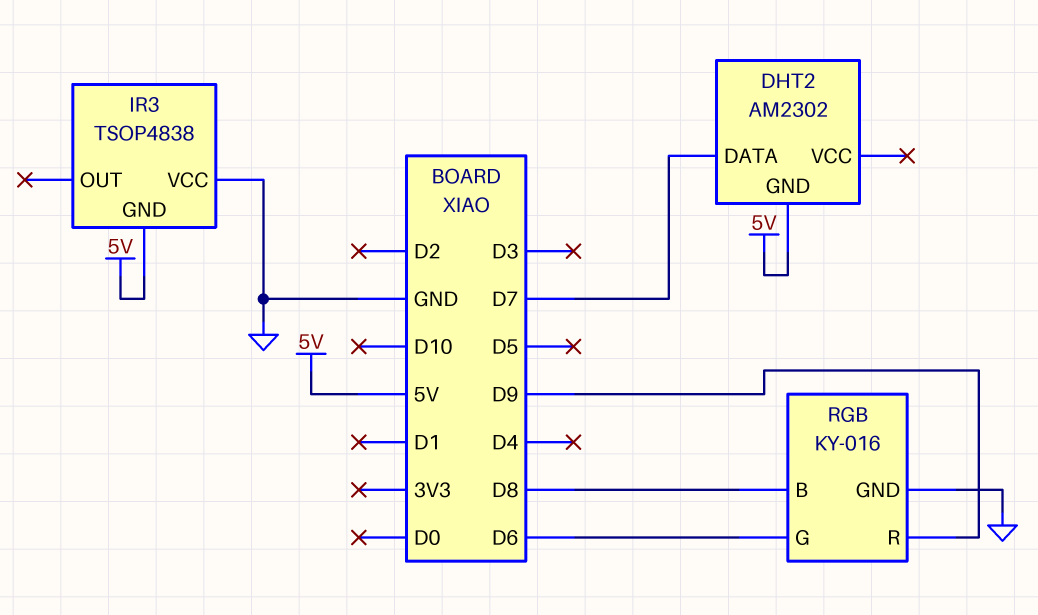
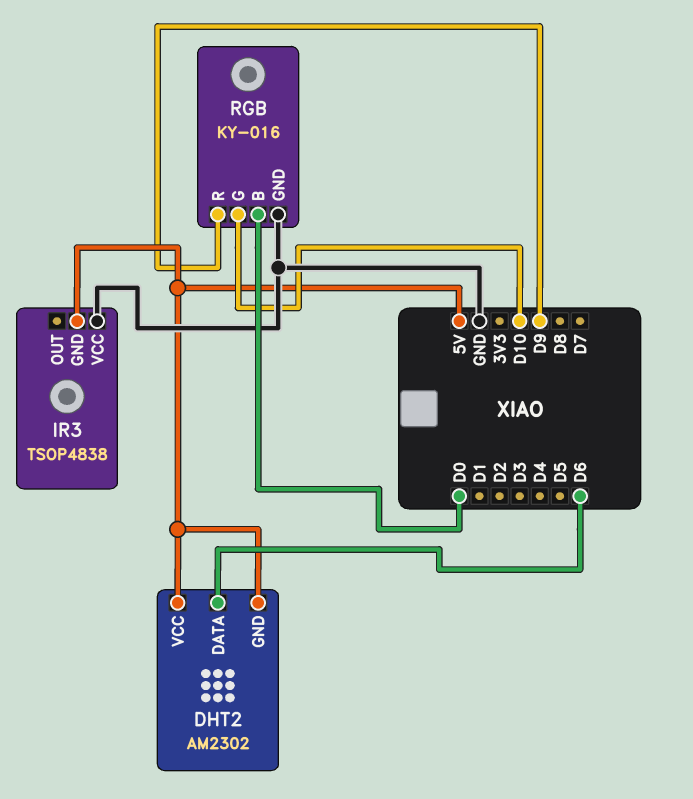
DHT2 pin DATA: D7 -> D6
DHT2 pin VCC: none -> 5V
RGB pin B: D8 -> D0
RGB pin G: D6 -> D10

